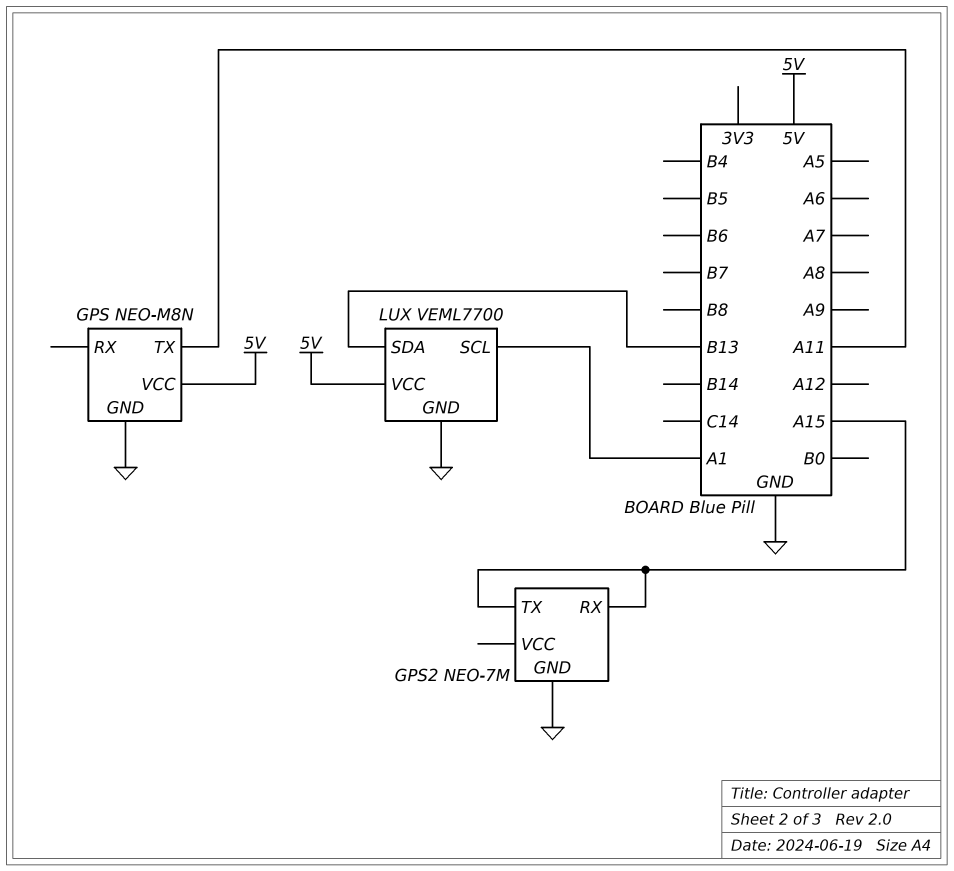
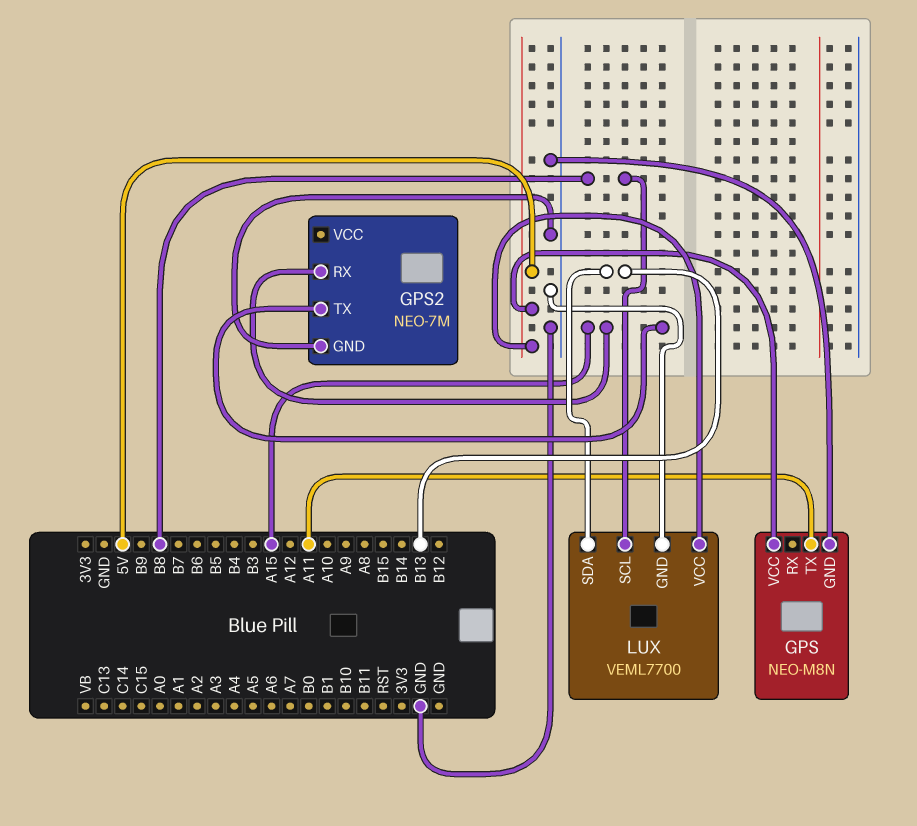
LUX pin SCL: A1 -> B8

